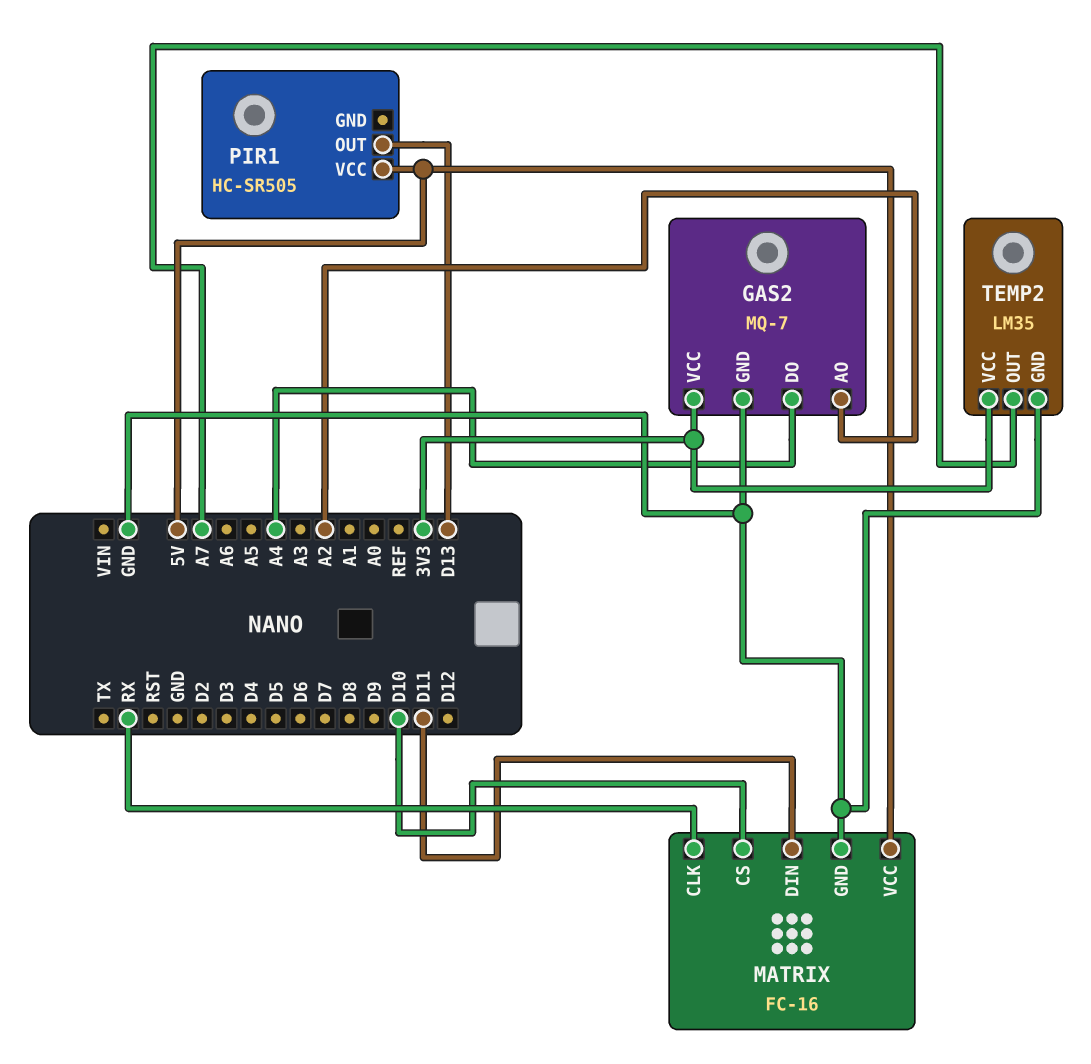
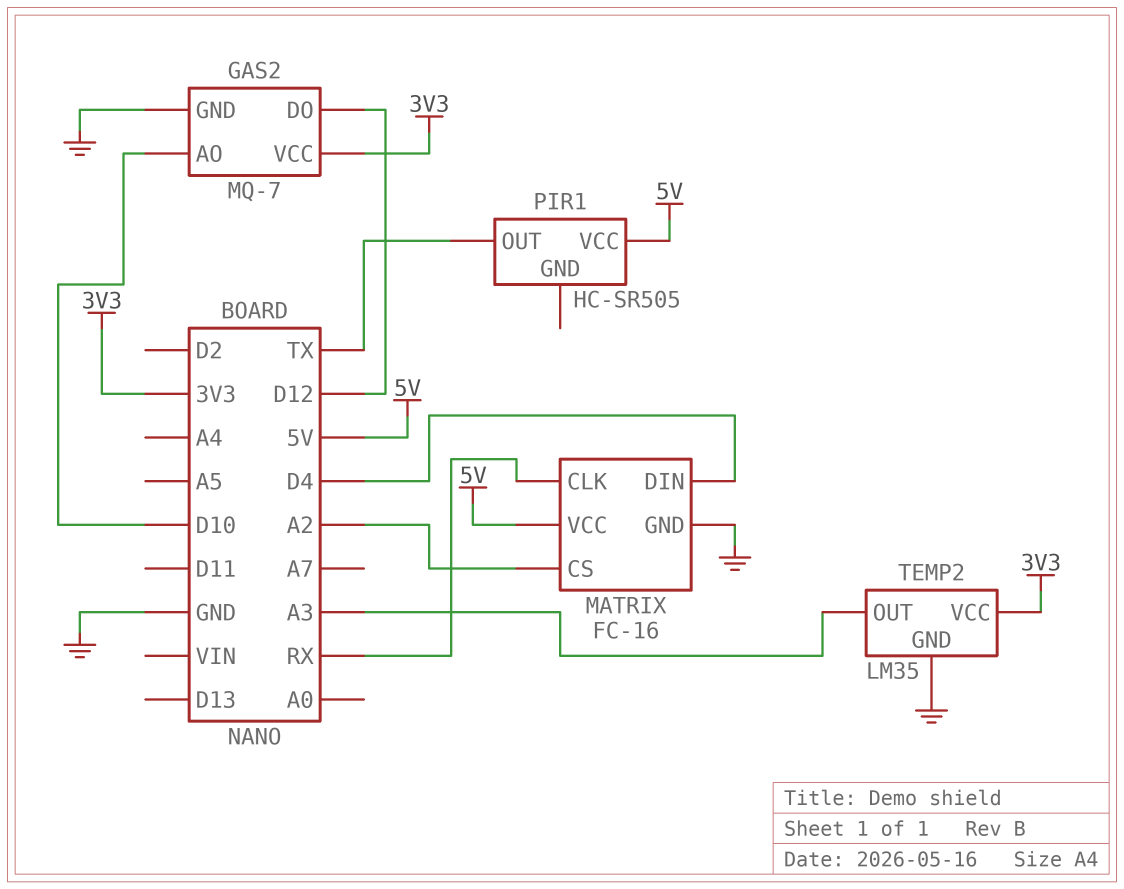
GAS2 pin AO: A2 -> D10
GAS2 pin DO: A4 -> D12
MATRIX pin CS: D10 -> A2
MATRIX pin DIN: D11 -> D4
PIR1 pin OUT: D13 -> TX
TEMP2 pin OUT: A7 -> A3

